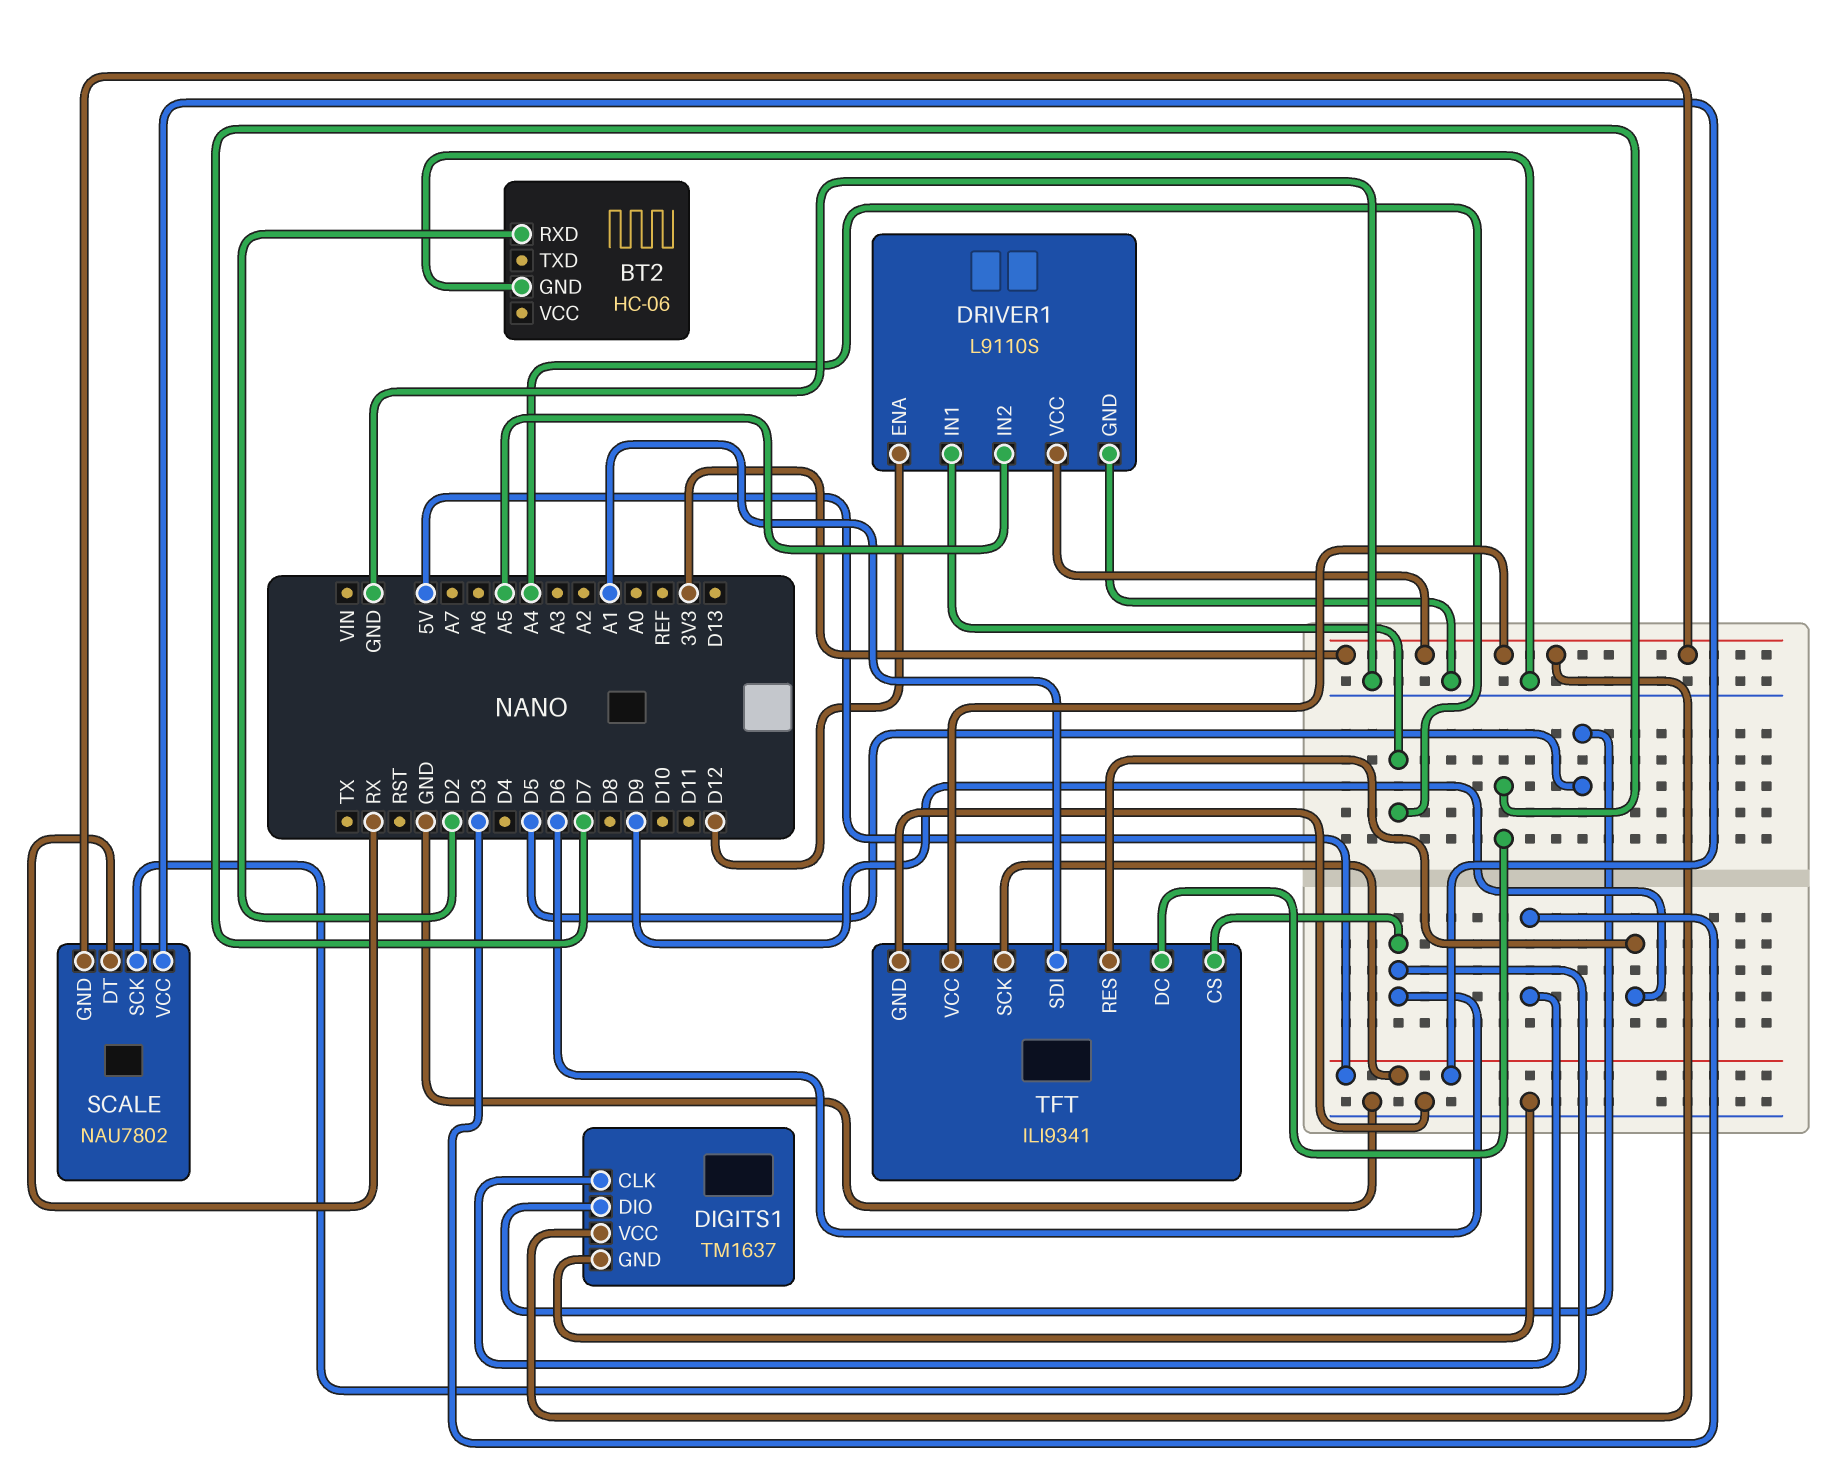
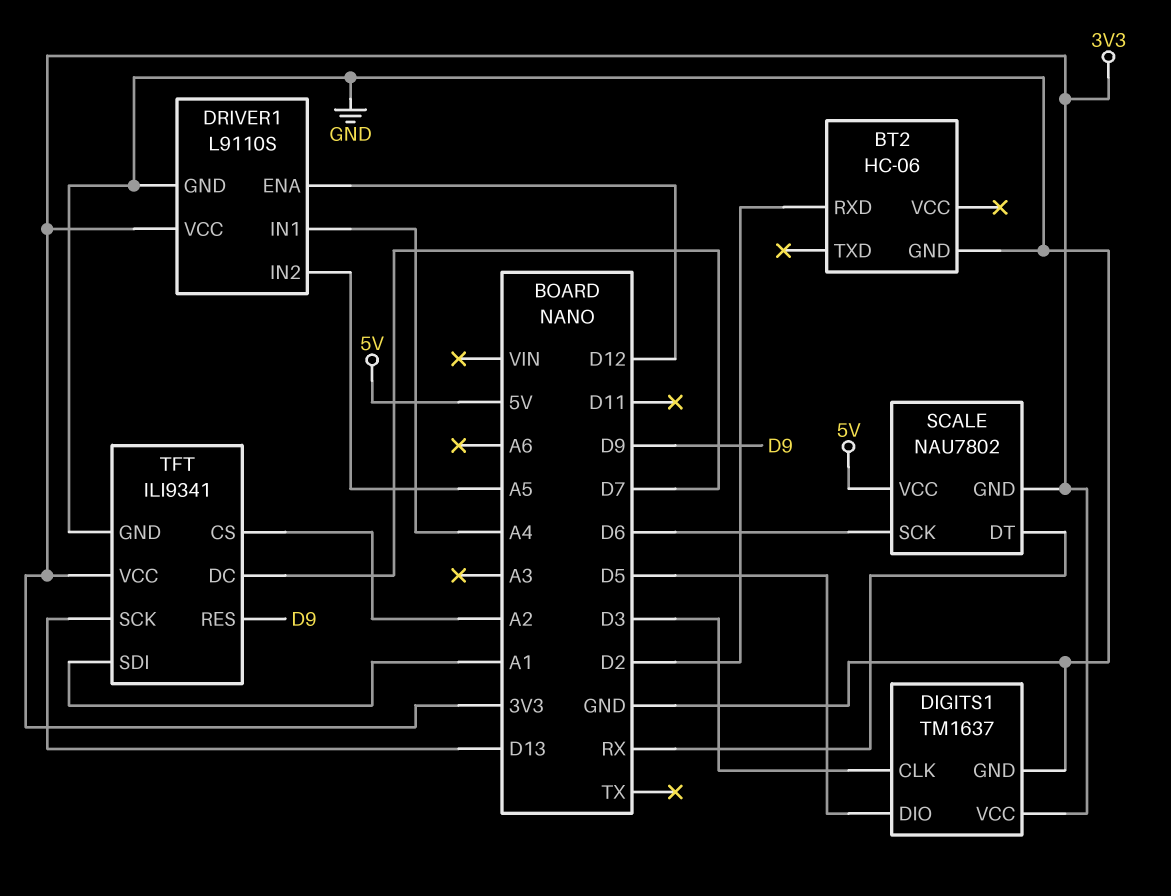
TFT pin CS: D6 -> A2
TFT pin SCK: 5V -> D13

